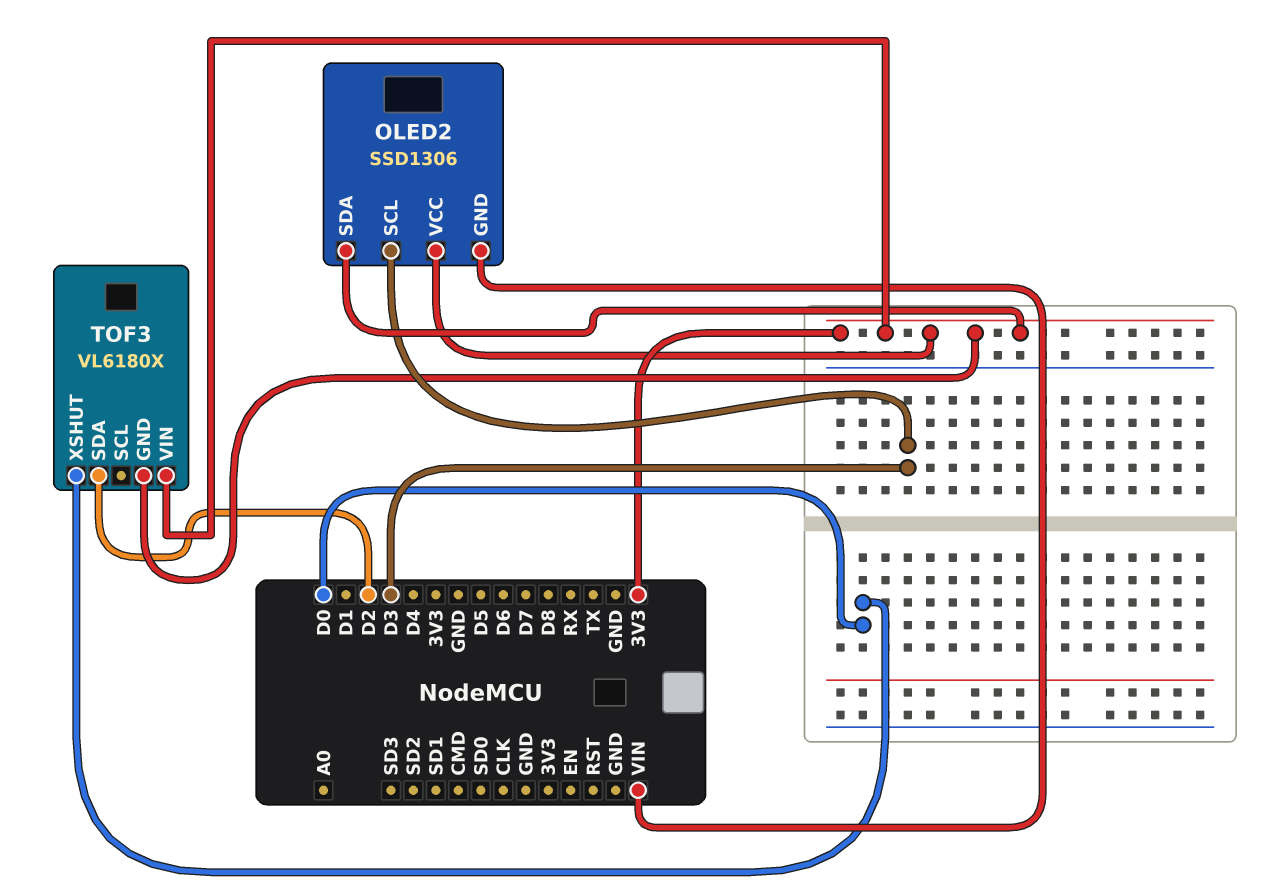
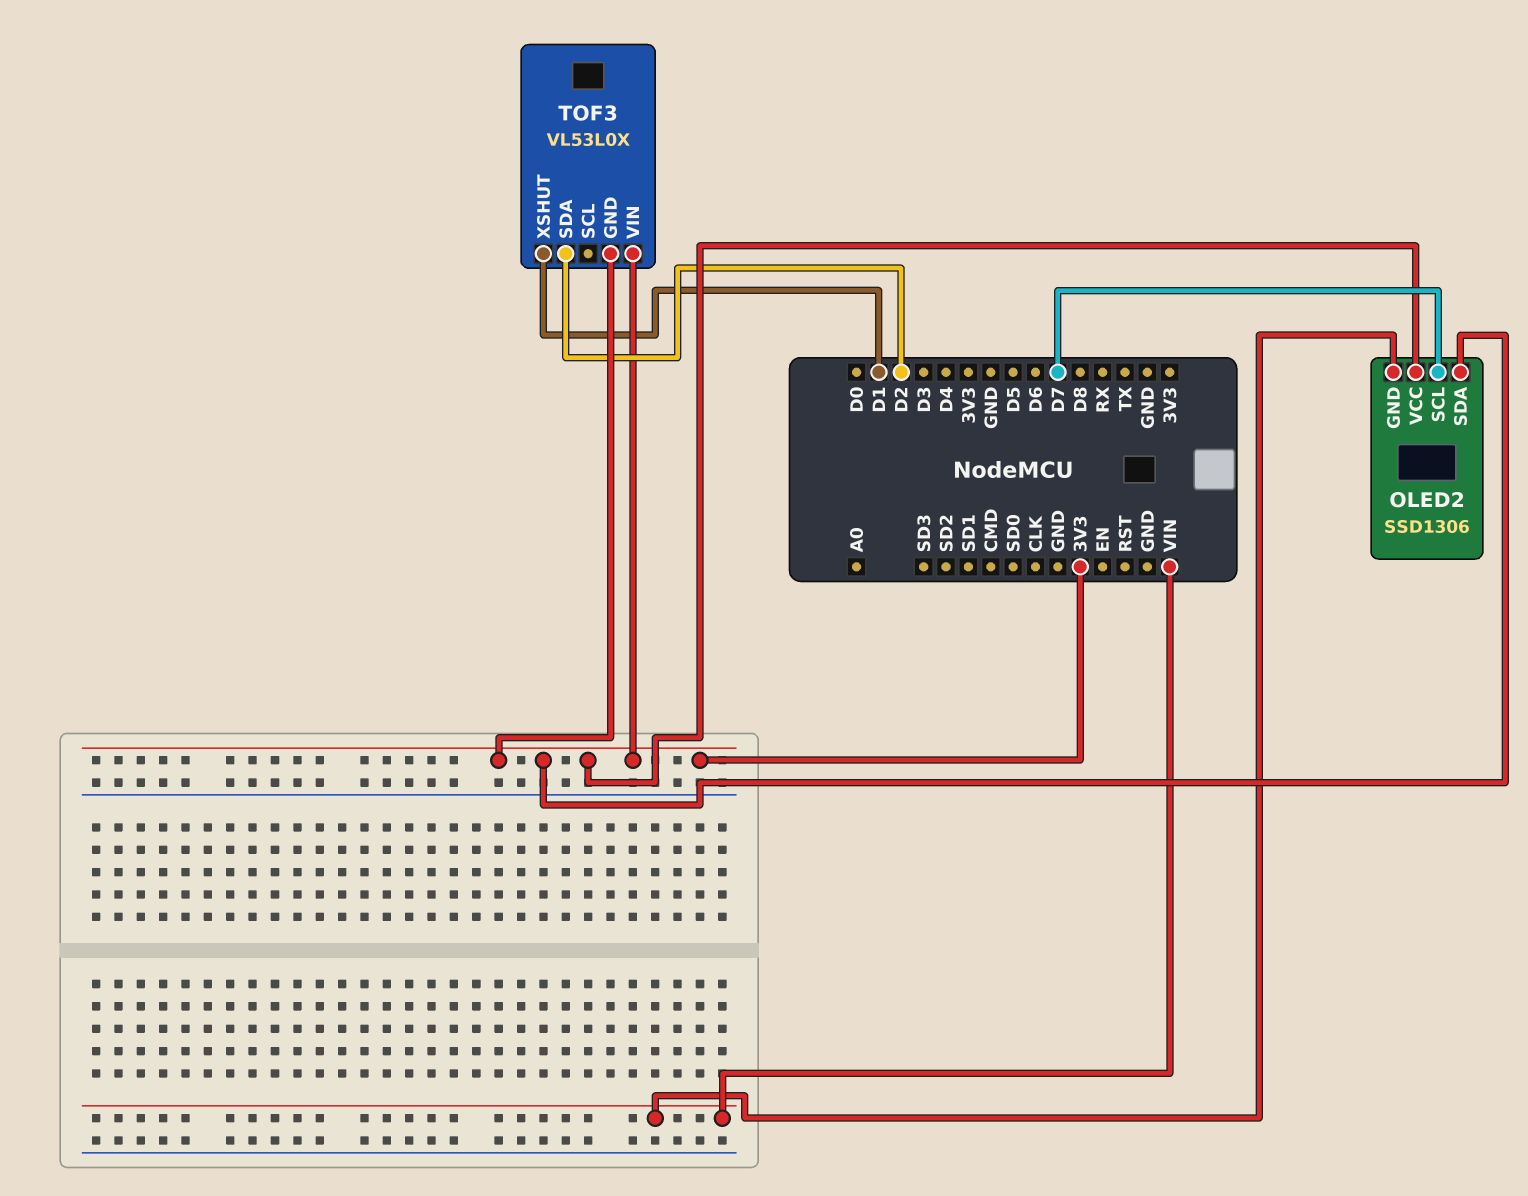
OLED2 pin SCL: D3 -> D7
TOF3: VL6180X -> VL53L0X
TOF3 pin XSHUT: D0 -> D1

